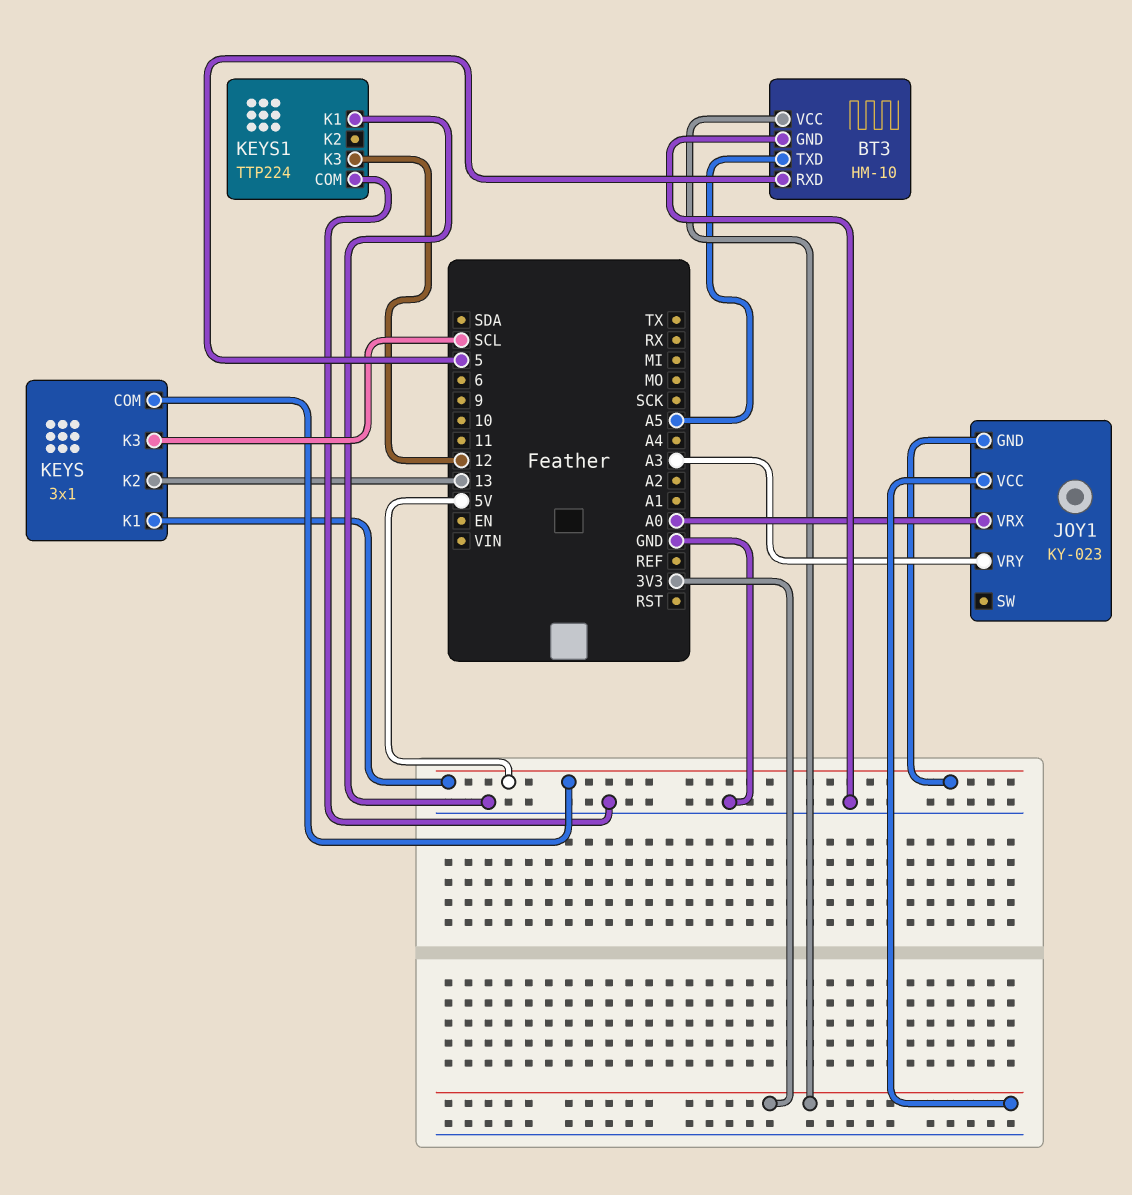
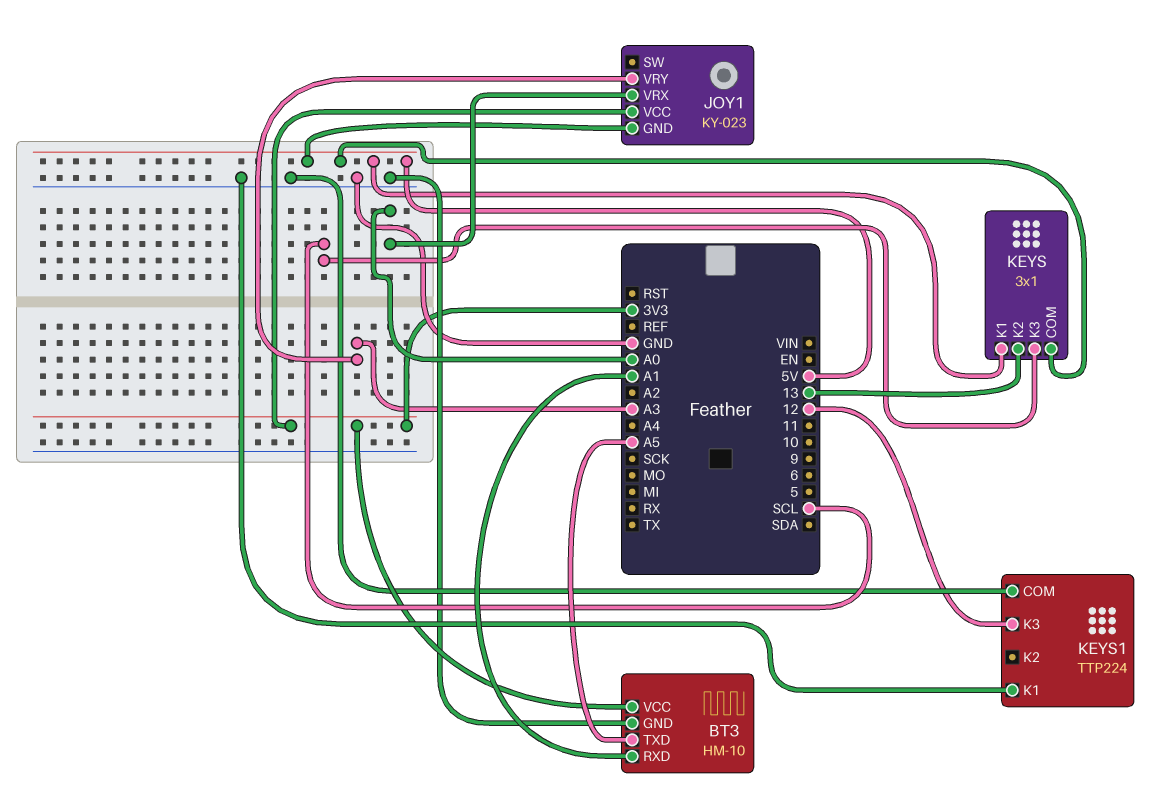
BT3 pin RXD: 5 -> A1

